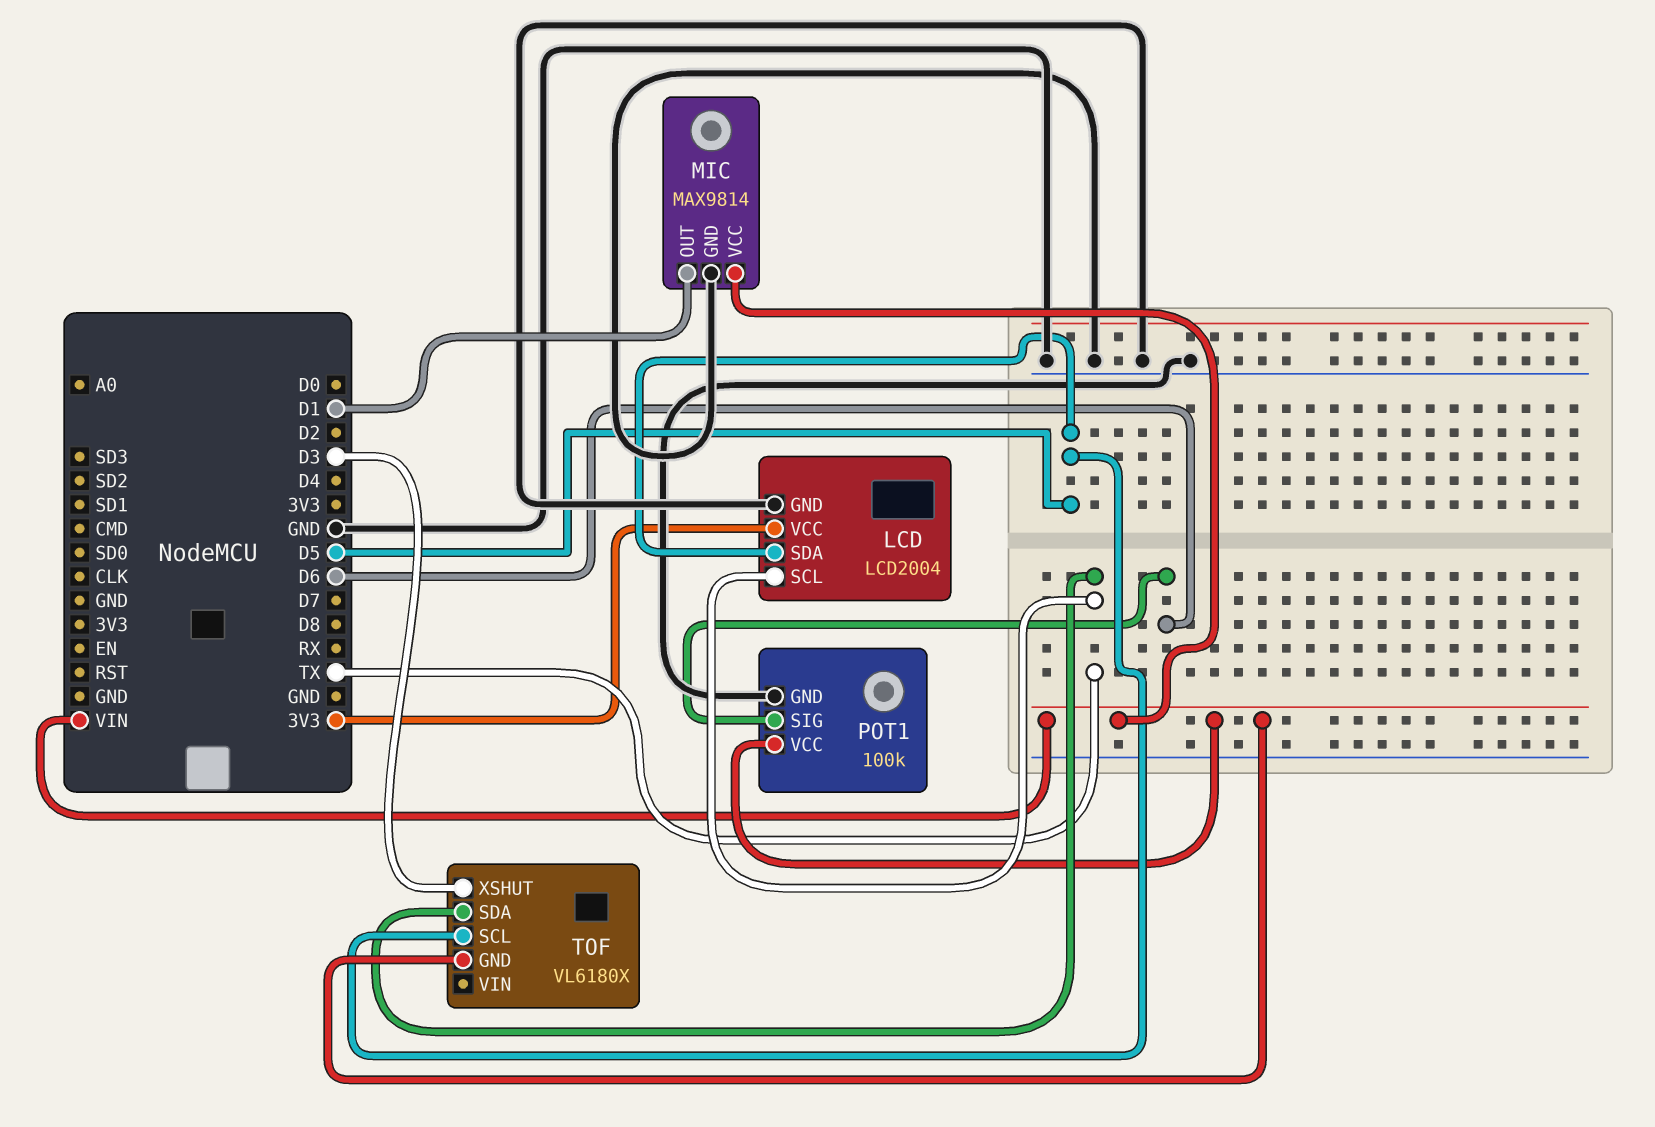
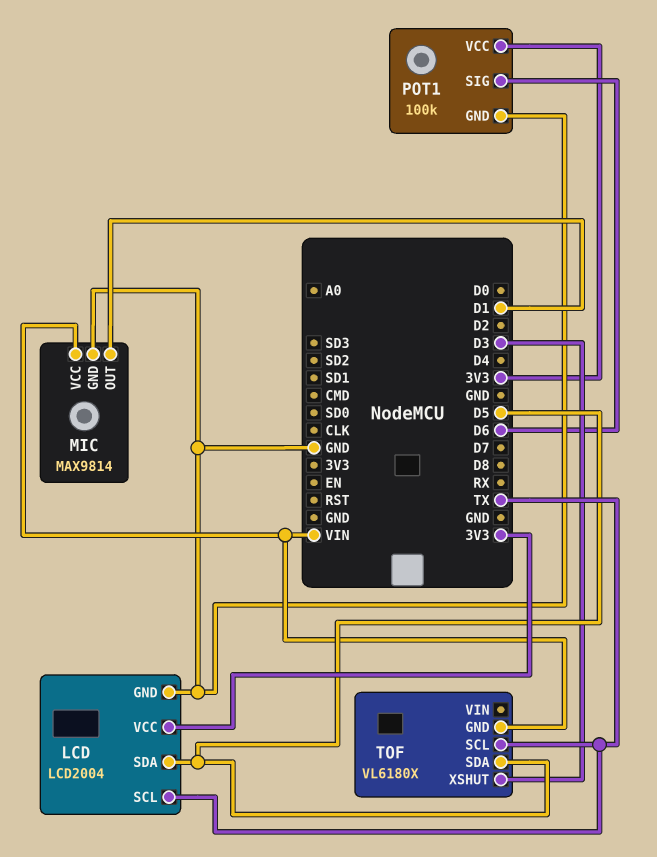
POT1 pin VCC: VIN -> 3V3
TOF pin SCL: D5 -> TX
TOF pin SDA: TX -> D5

